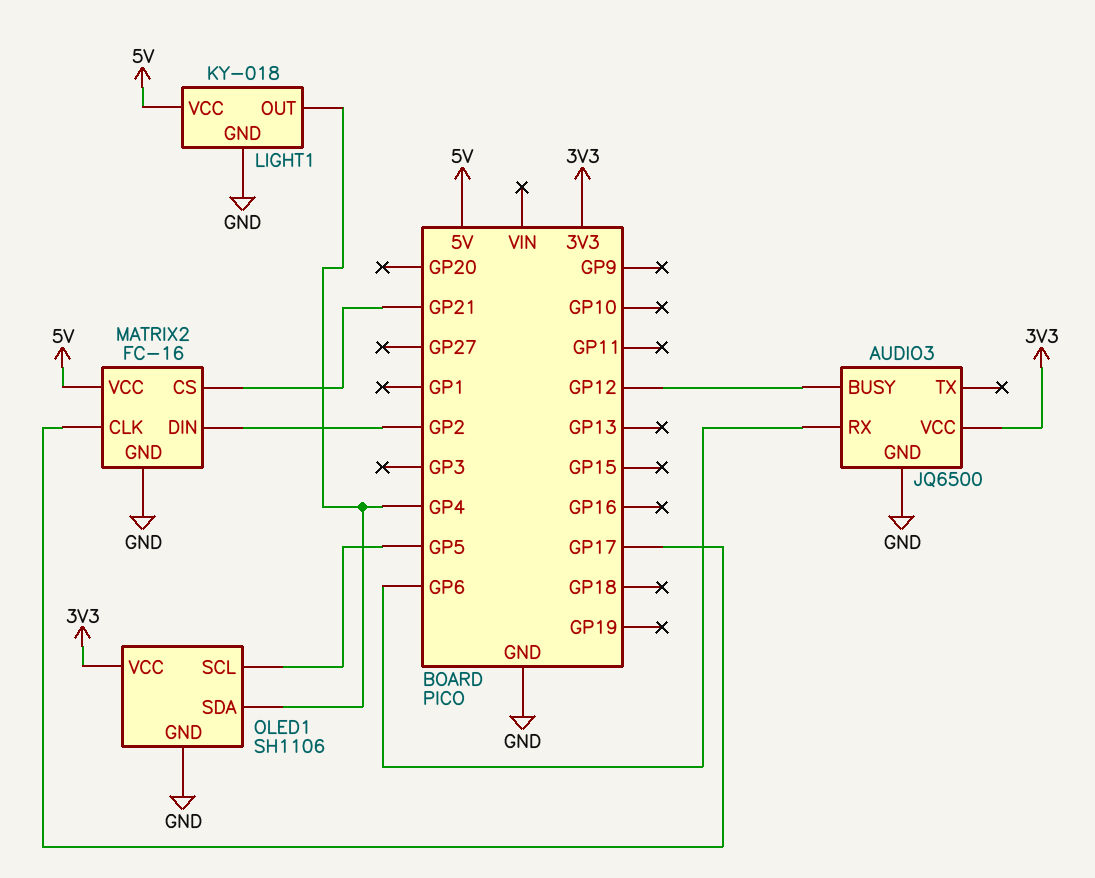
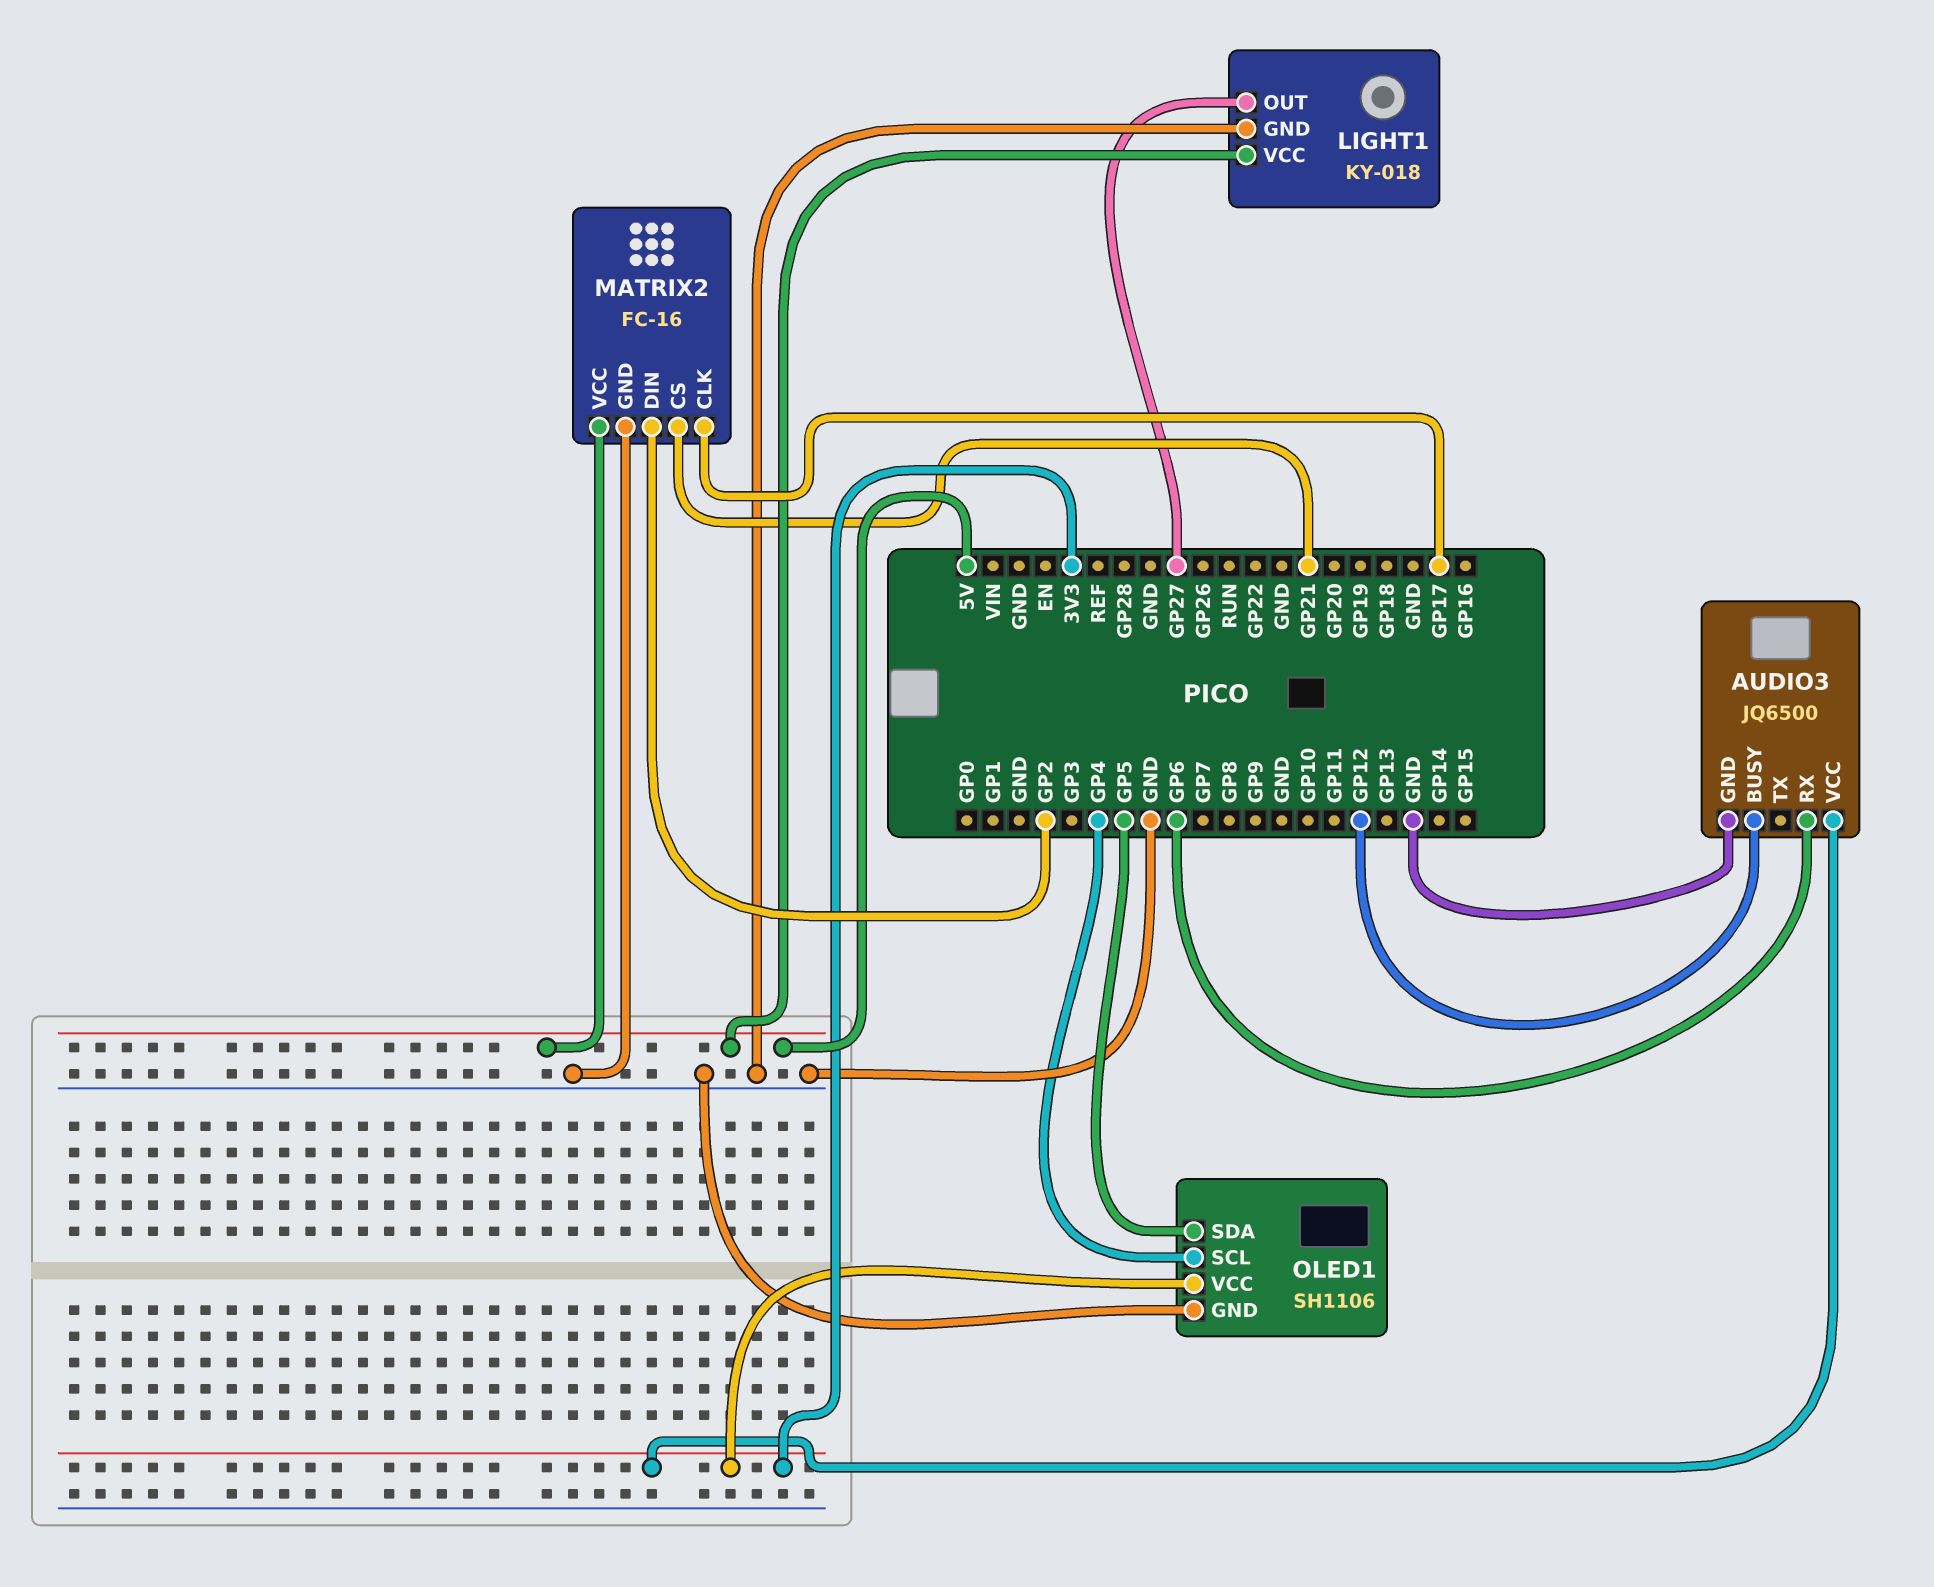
LIGHT1 pin OUT: GP4 -> GP27
OLED1 pin SCL: GP5 -> GP4
OLED1 pin SDA: GP4 -> GP5

